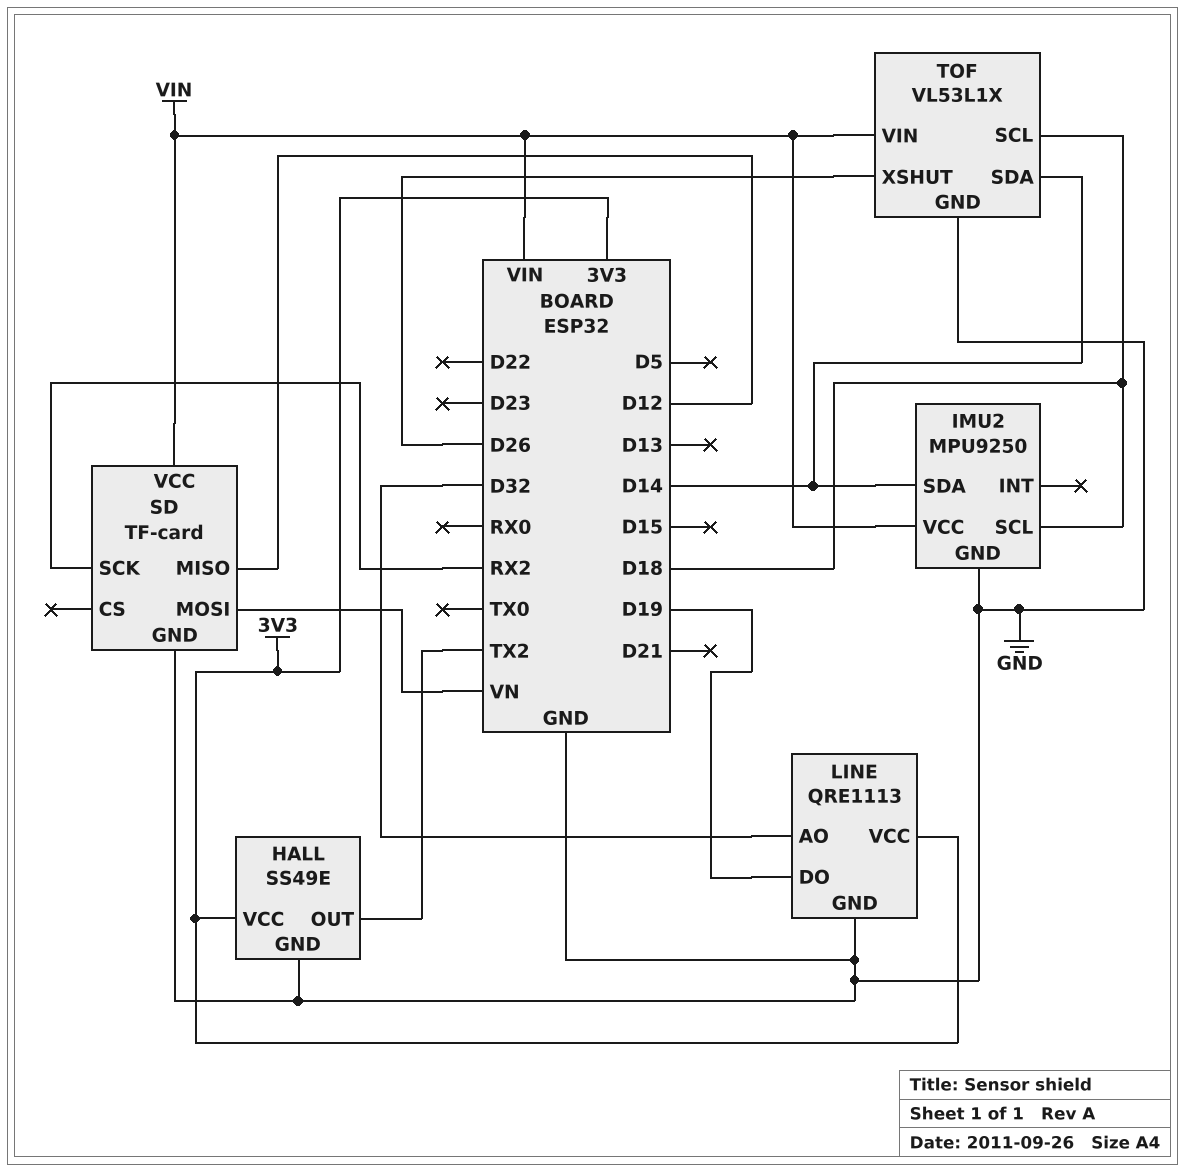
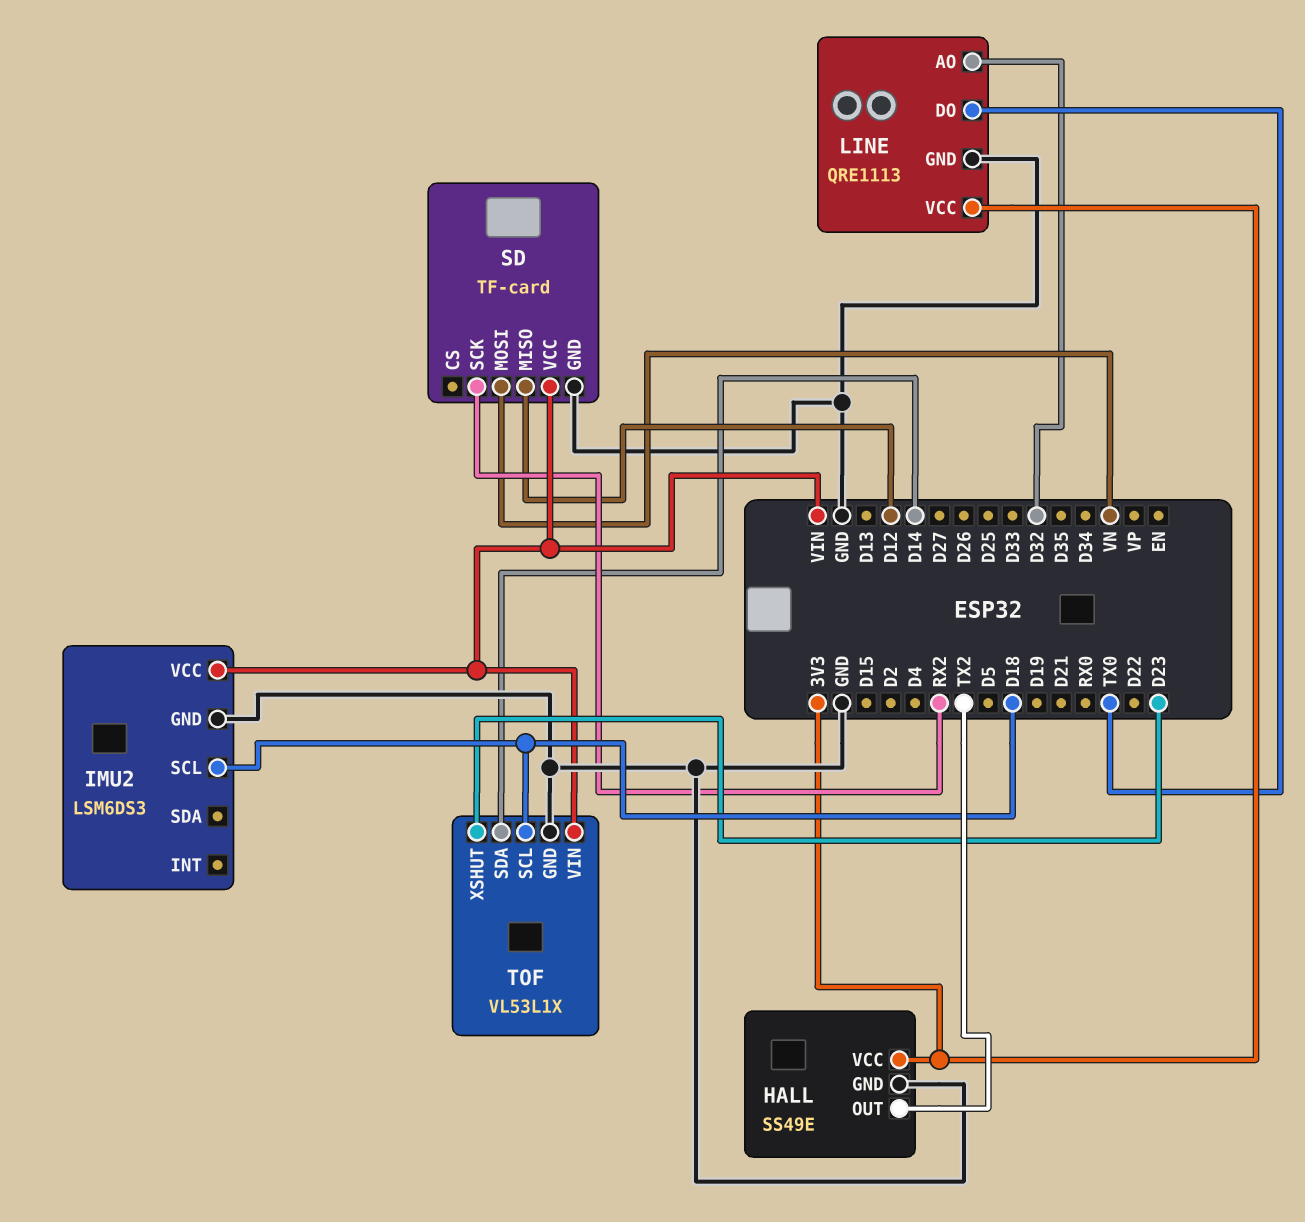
IMU2: MPU9250 -> LSM6DS3
IMU2 pin SDA: D14 -> none
LINE pin DO: D19 -> TX0
TOF pin XSHUT: D26 -> D23

